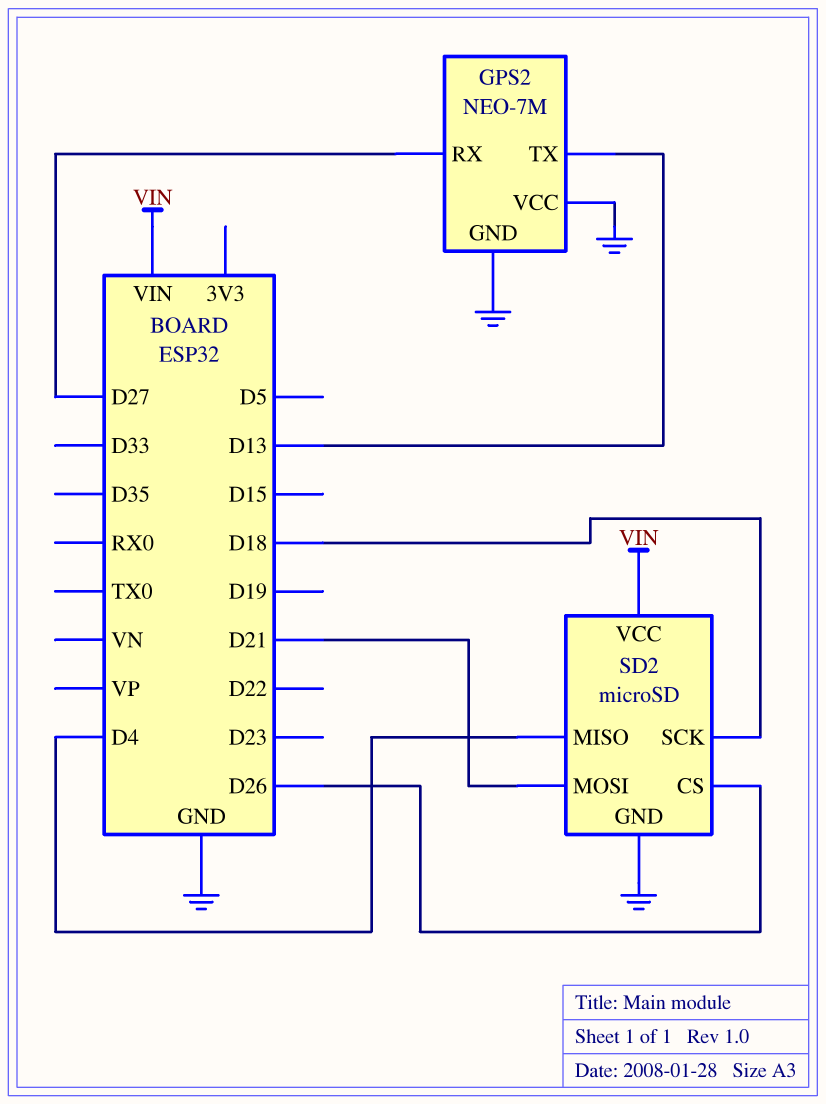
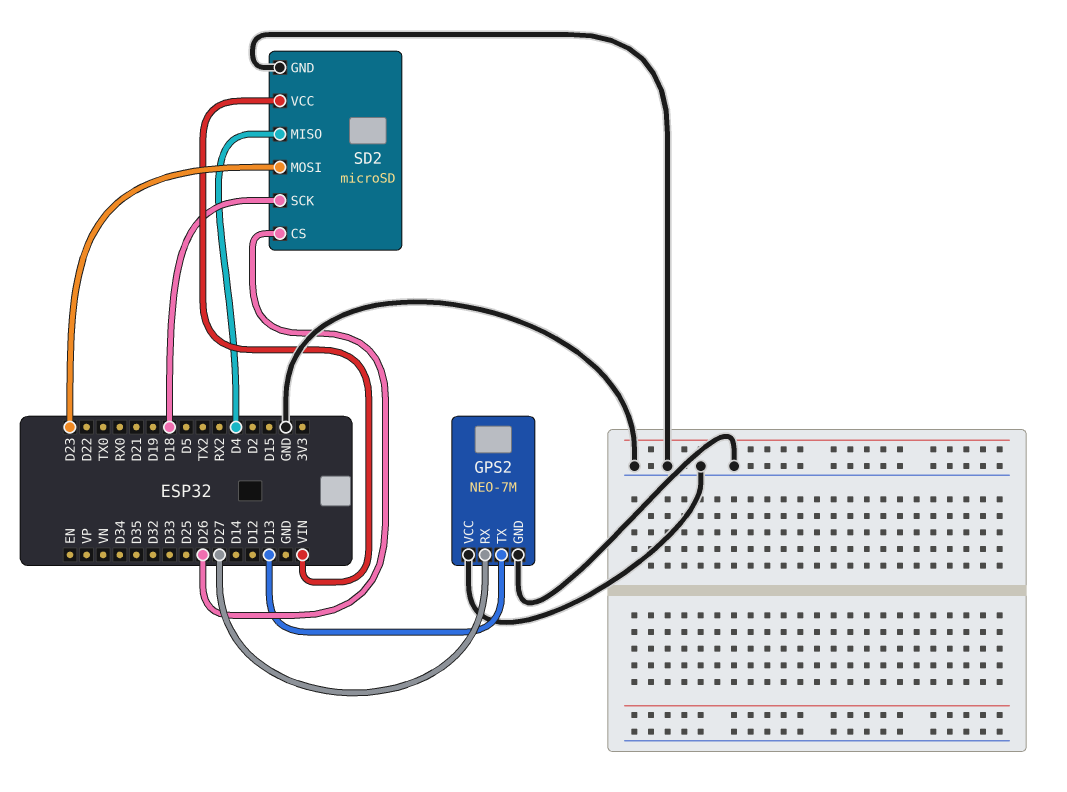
SD2 pin MOSI: D21 -> D23

